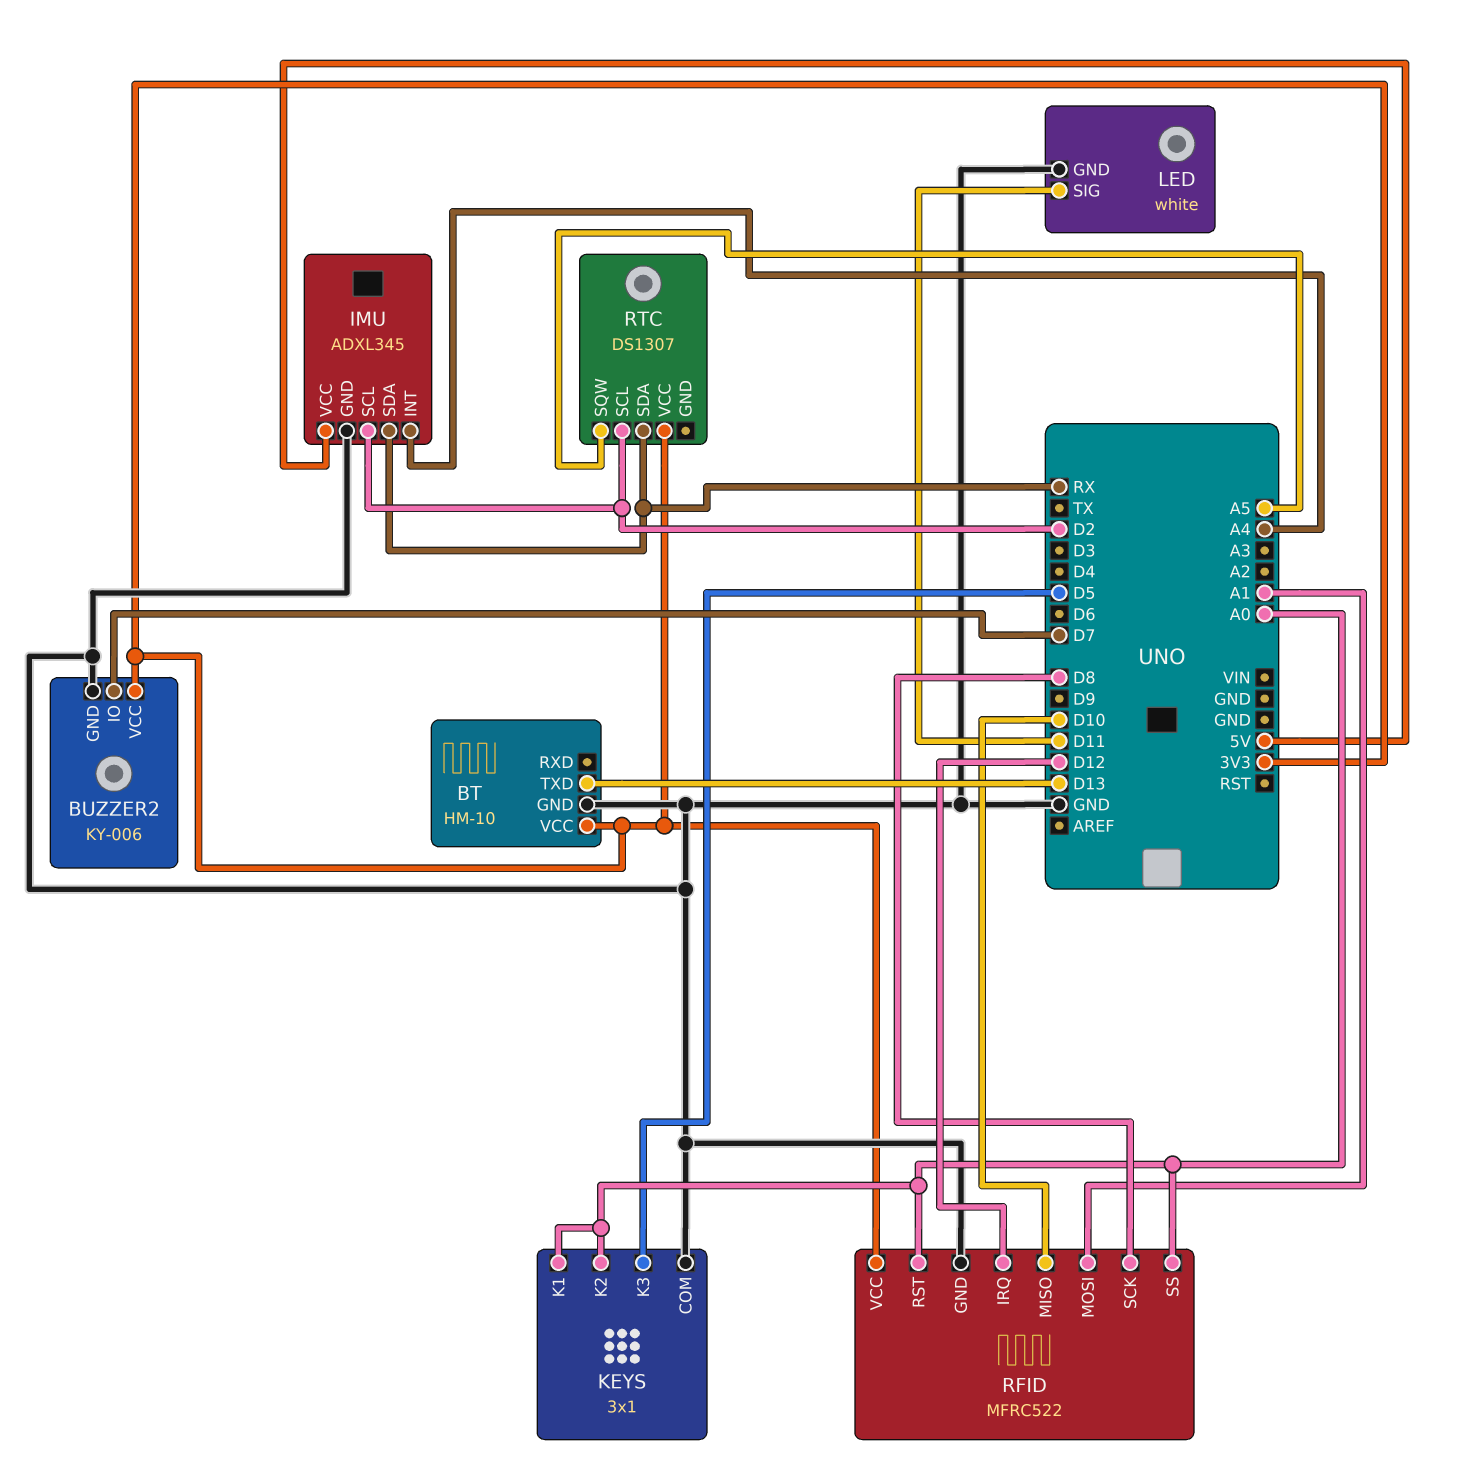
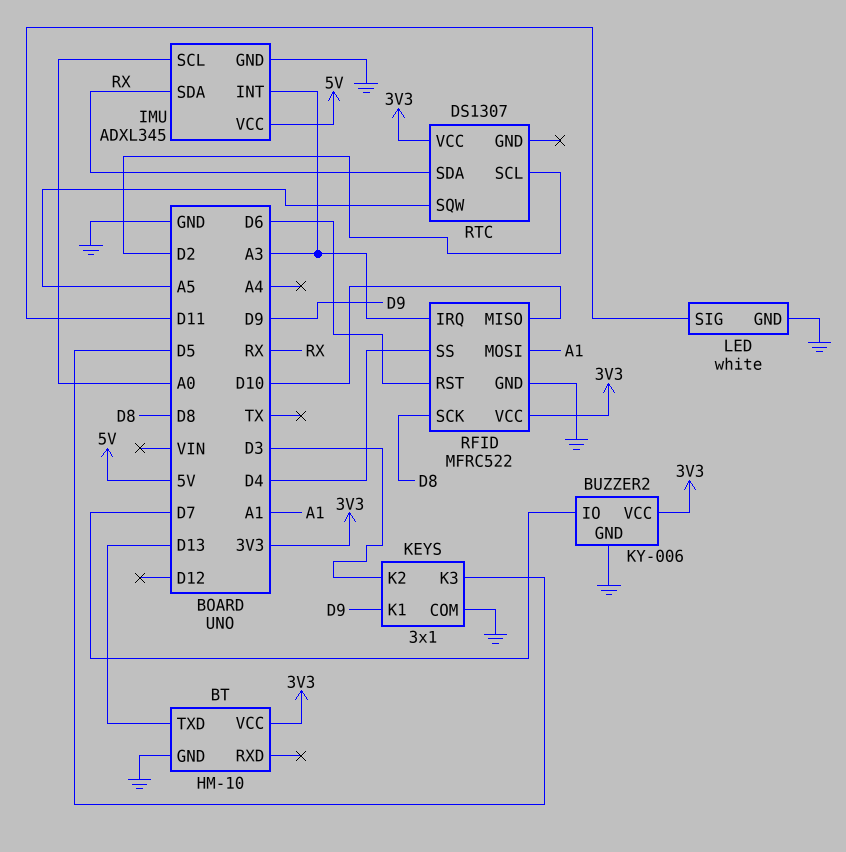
IMU pin INT: A4 -> A3
IMU pin SCL: D2 -> A0
KEYS pin K1: A0 -> D9
KEYS pin K2: A0 -> D3
RFID pin IRQ: D12 -> A3
RFID pin RST: A0 -> D6
RFID pin SS: A0 -> D4

